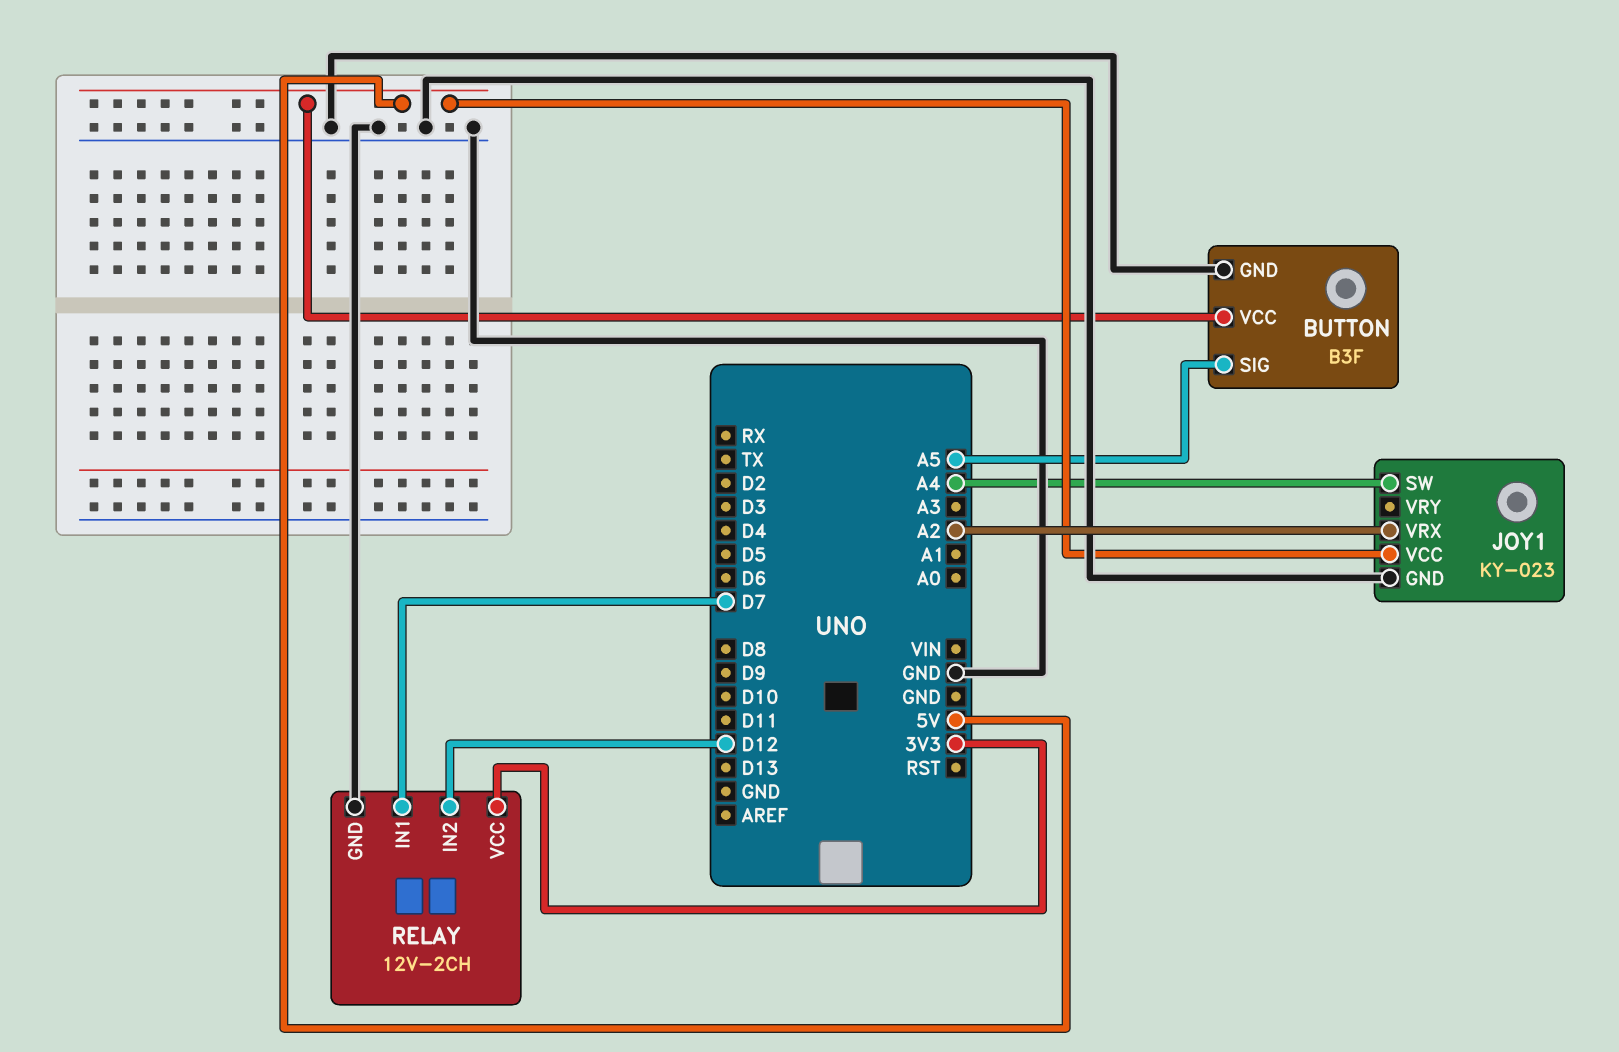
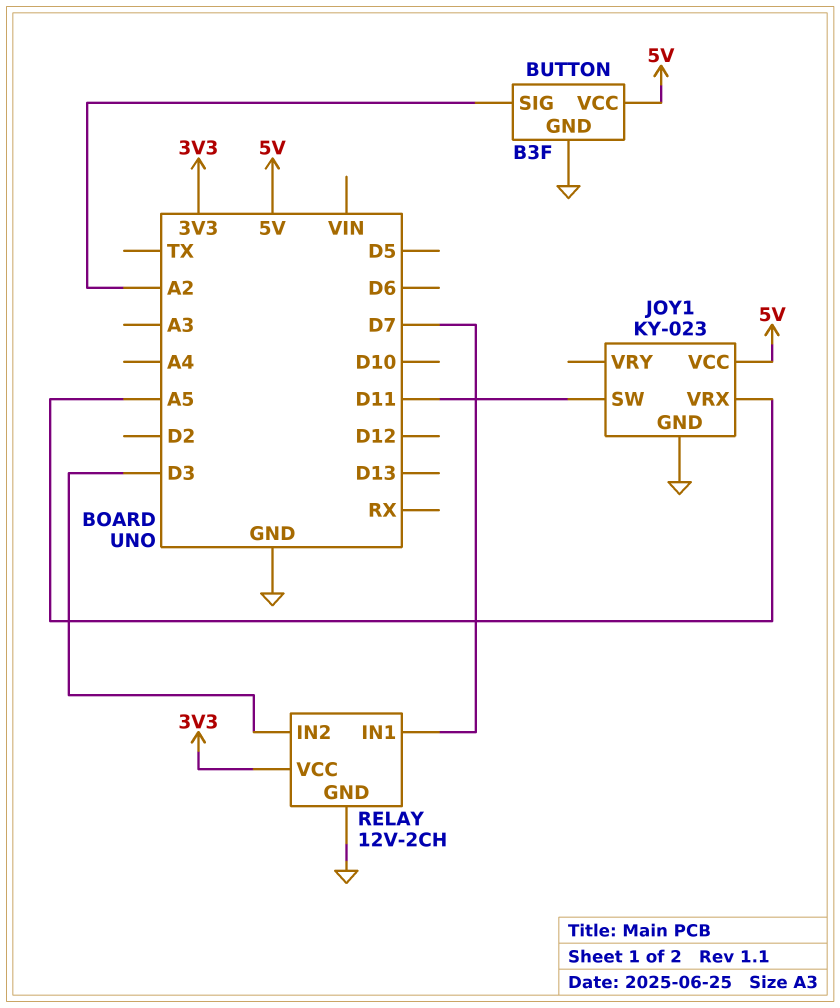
BUTTON pin SIG: A5 -> A2
JOY1 pin SW: A4 -> D11
JOY1 pin VRX: A2 -> A5
RELAY pin IN2: D12 -> D3

